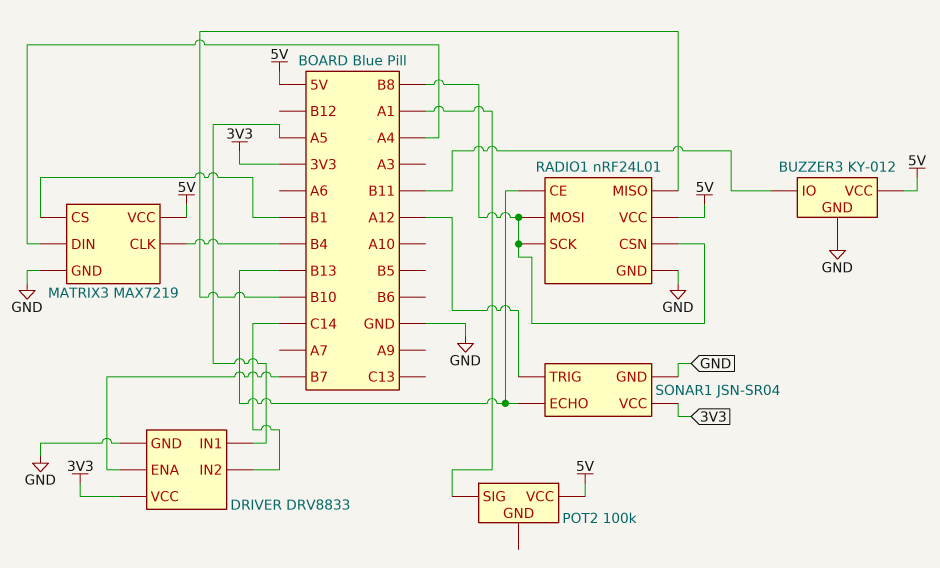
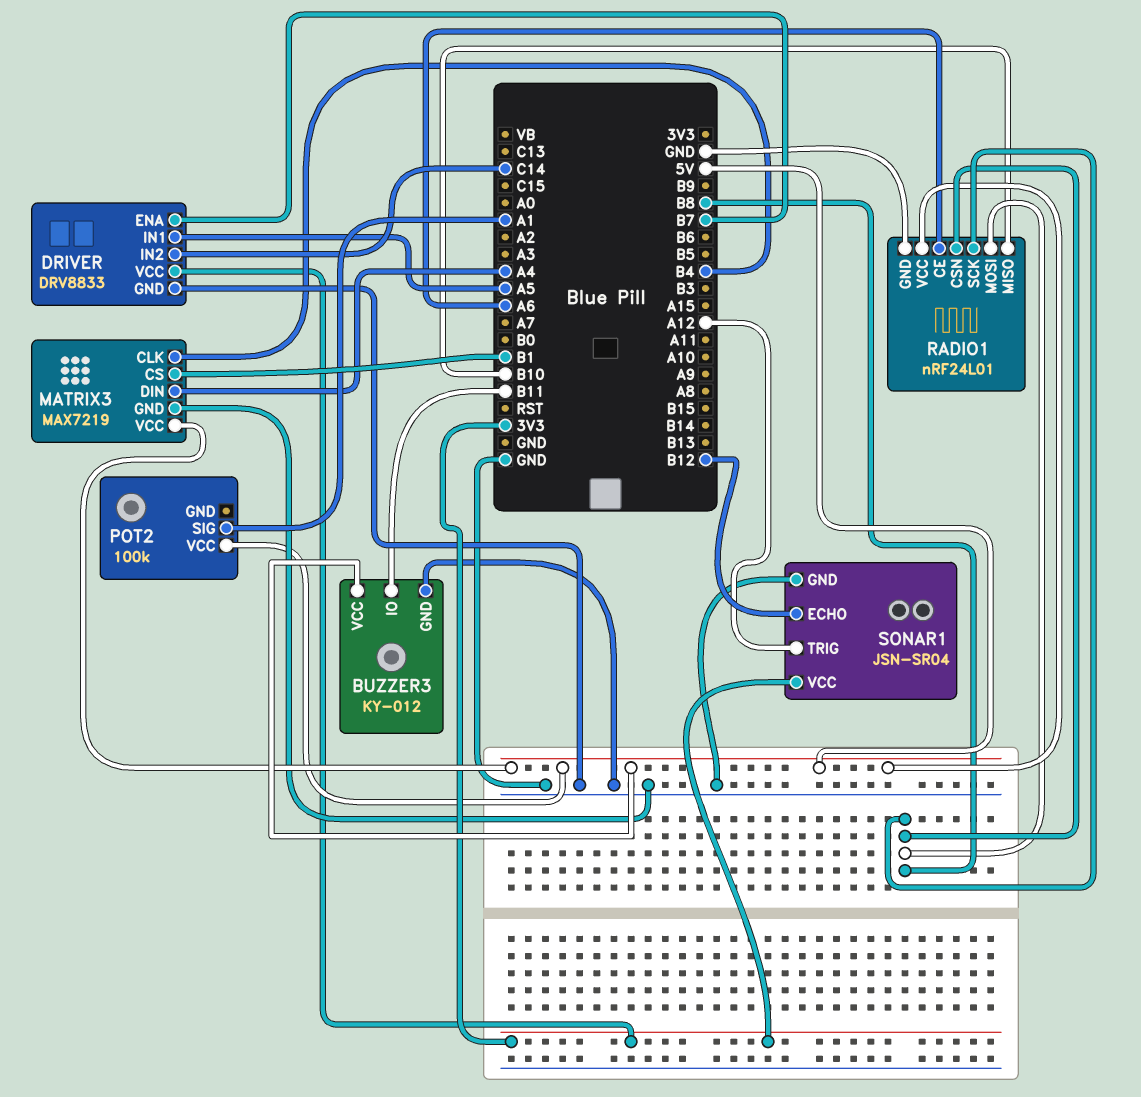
RADIO1 pin CE: B13 -> A6
SONAR1 pin ECHO: B13 -> B12

